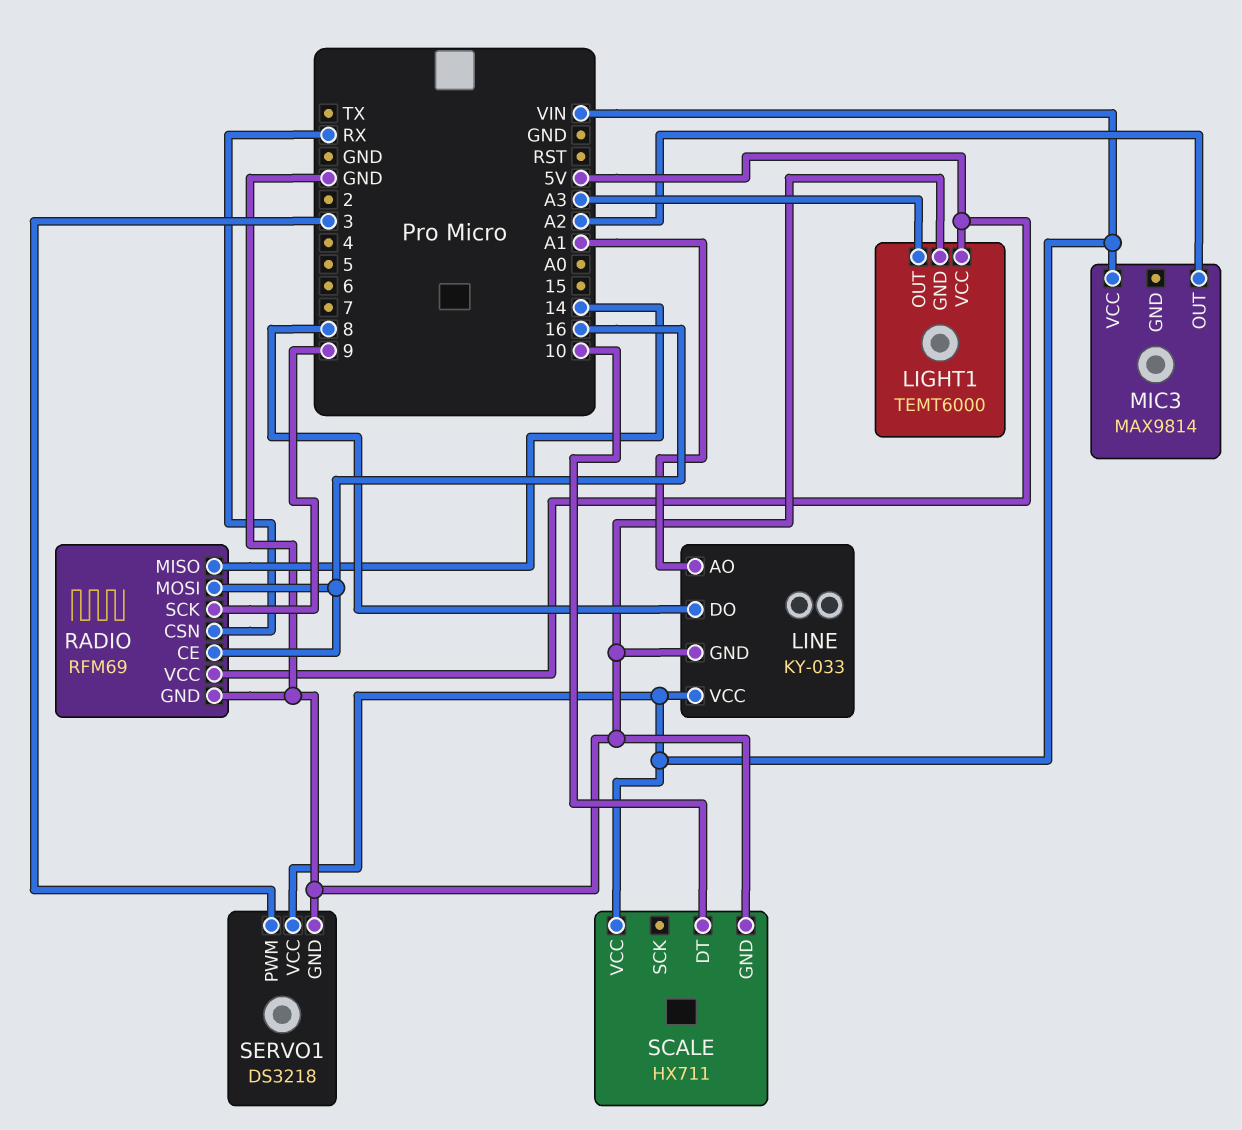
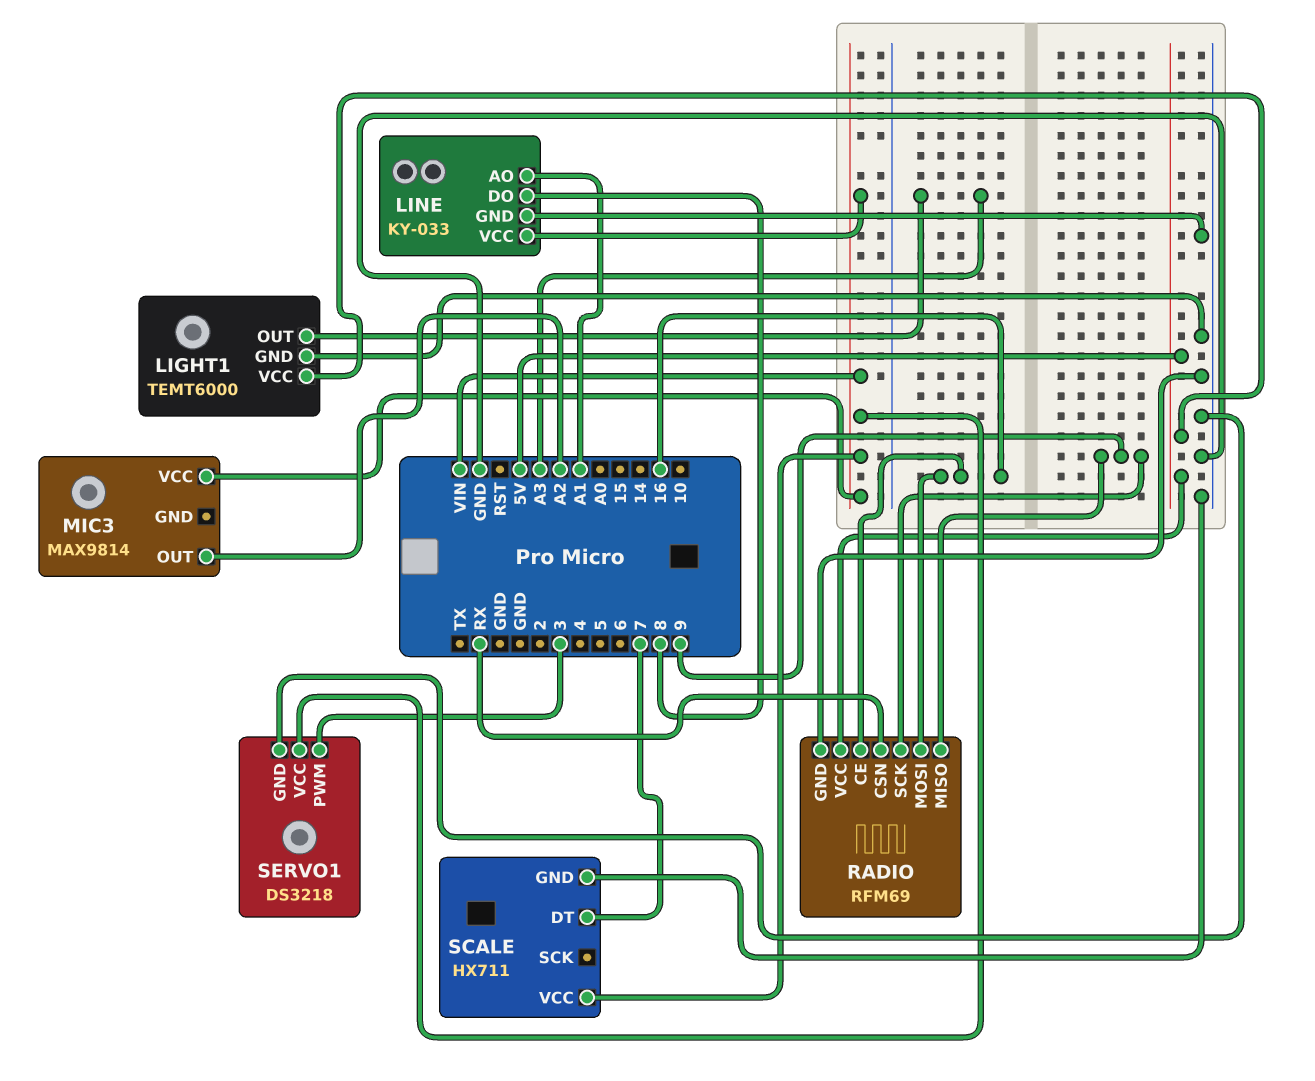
RADIO pin MISO: 14 -> 9
SCALE pin DT: 10 -> 7

